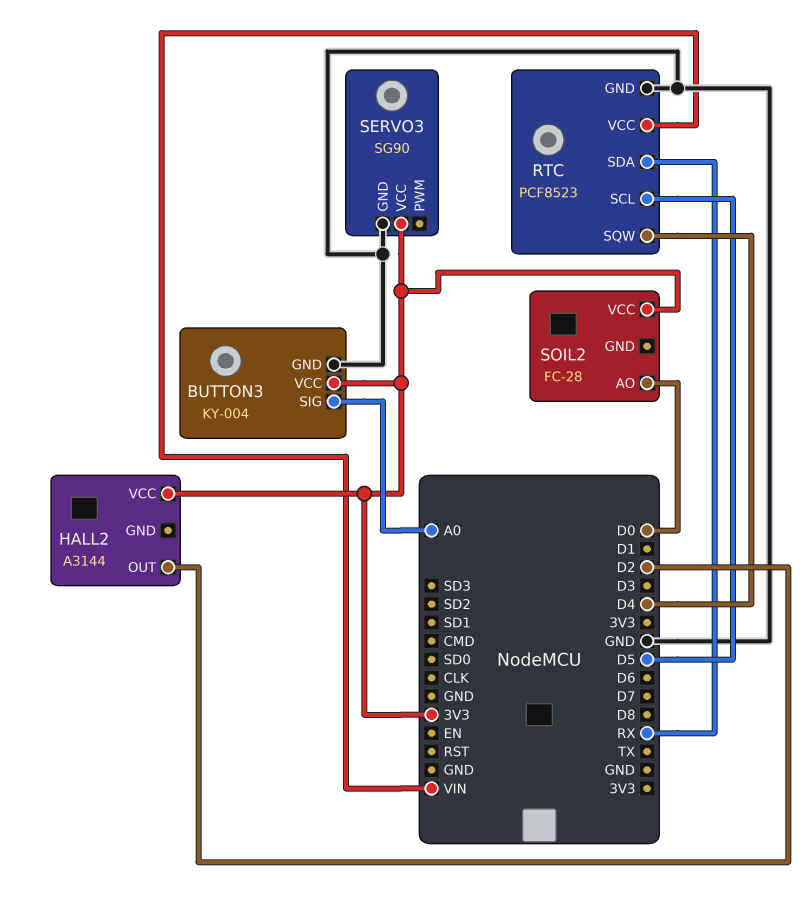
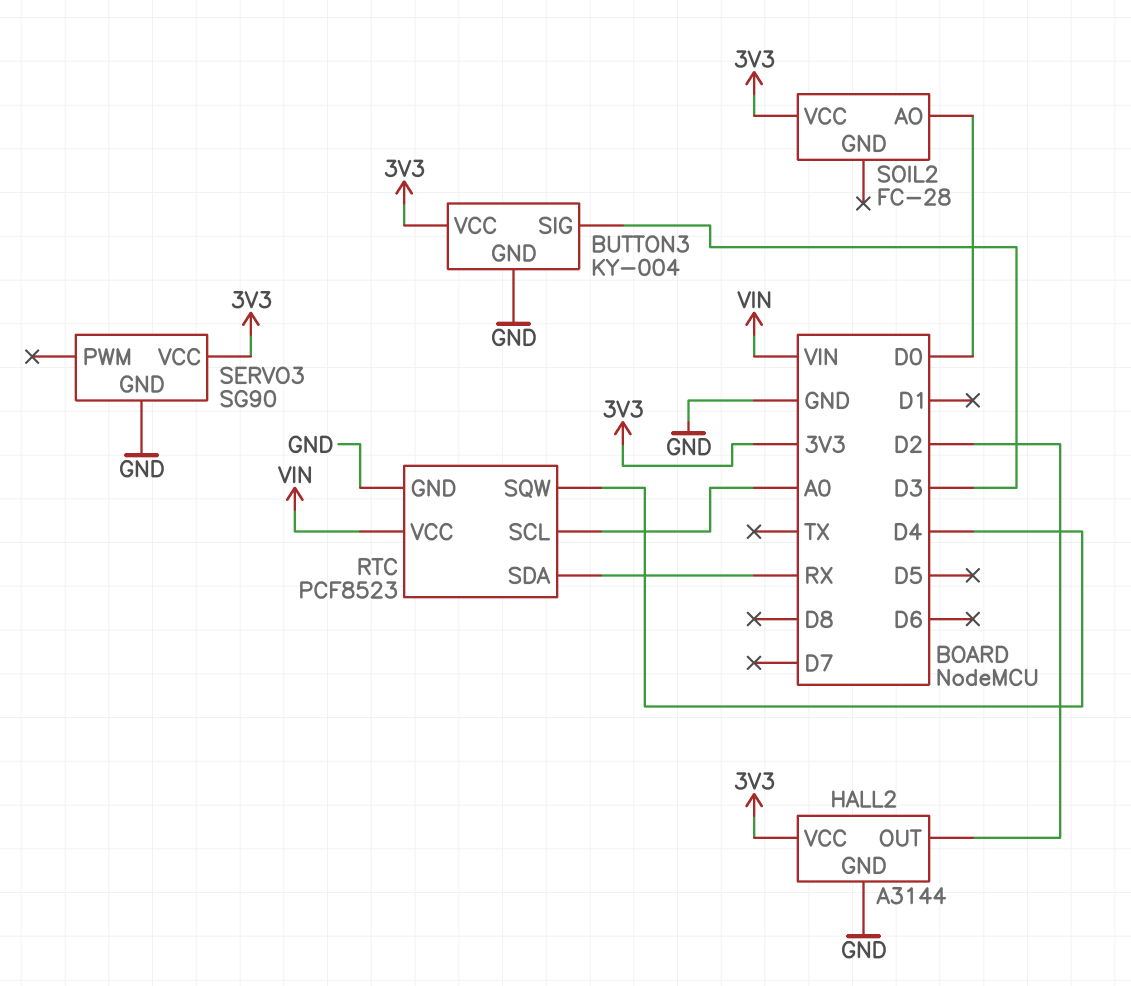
BUTTON3 pin SIG: A0 -> D3
HALL2 pin GND: none -> GND
RTC pin SCL: D5 -> A0

